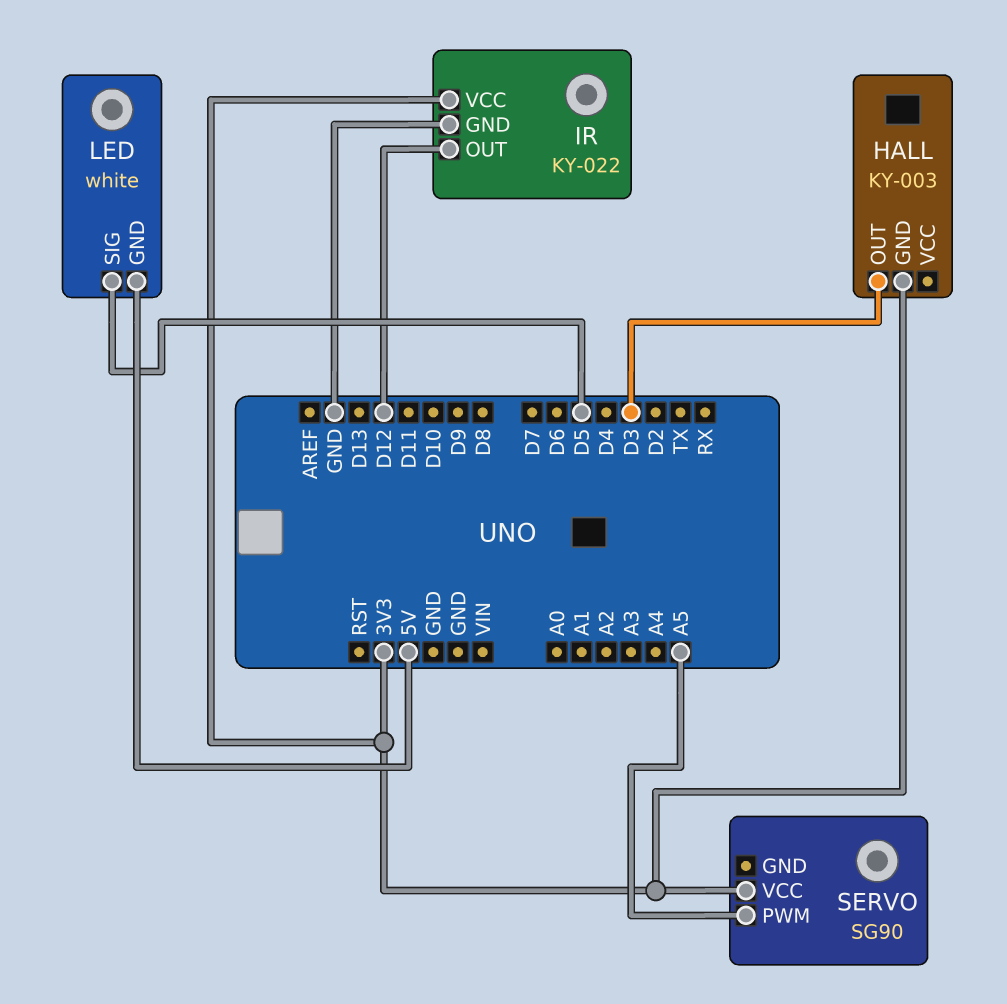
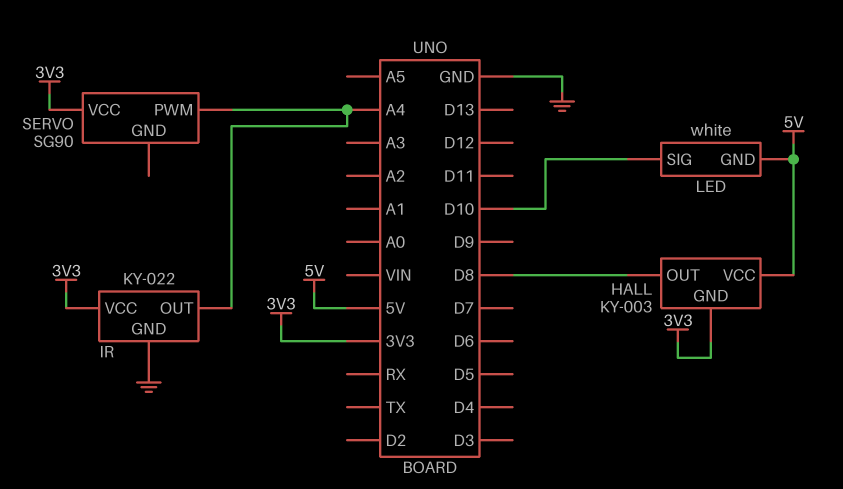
HALL pin OUT: D3 -> D8
HALL pin VCC: none -> 5V
IR pin OUT: D12 -> A4
LED pin SIG: D5 -> D10
SERVO pin PWM: A5 -> A4

